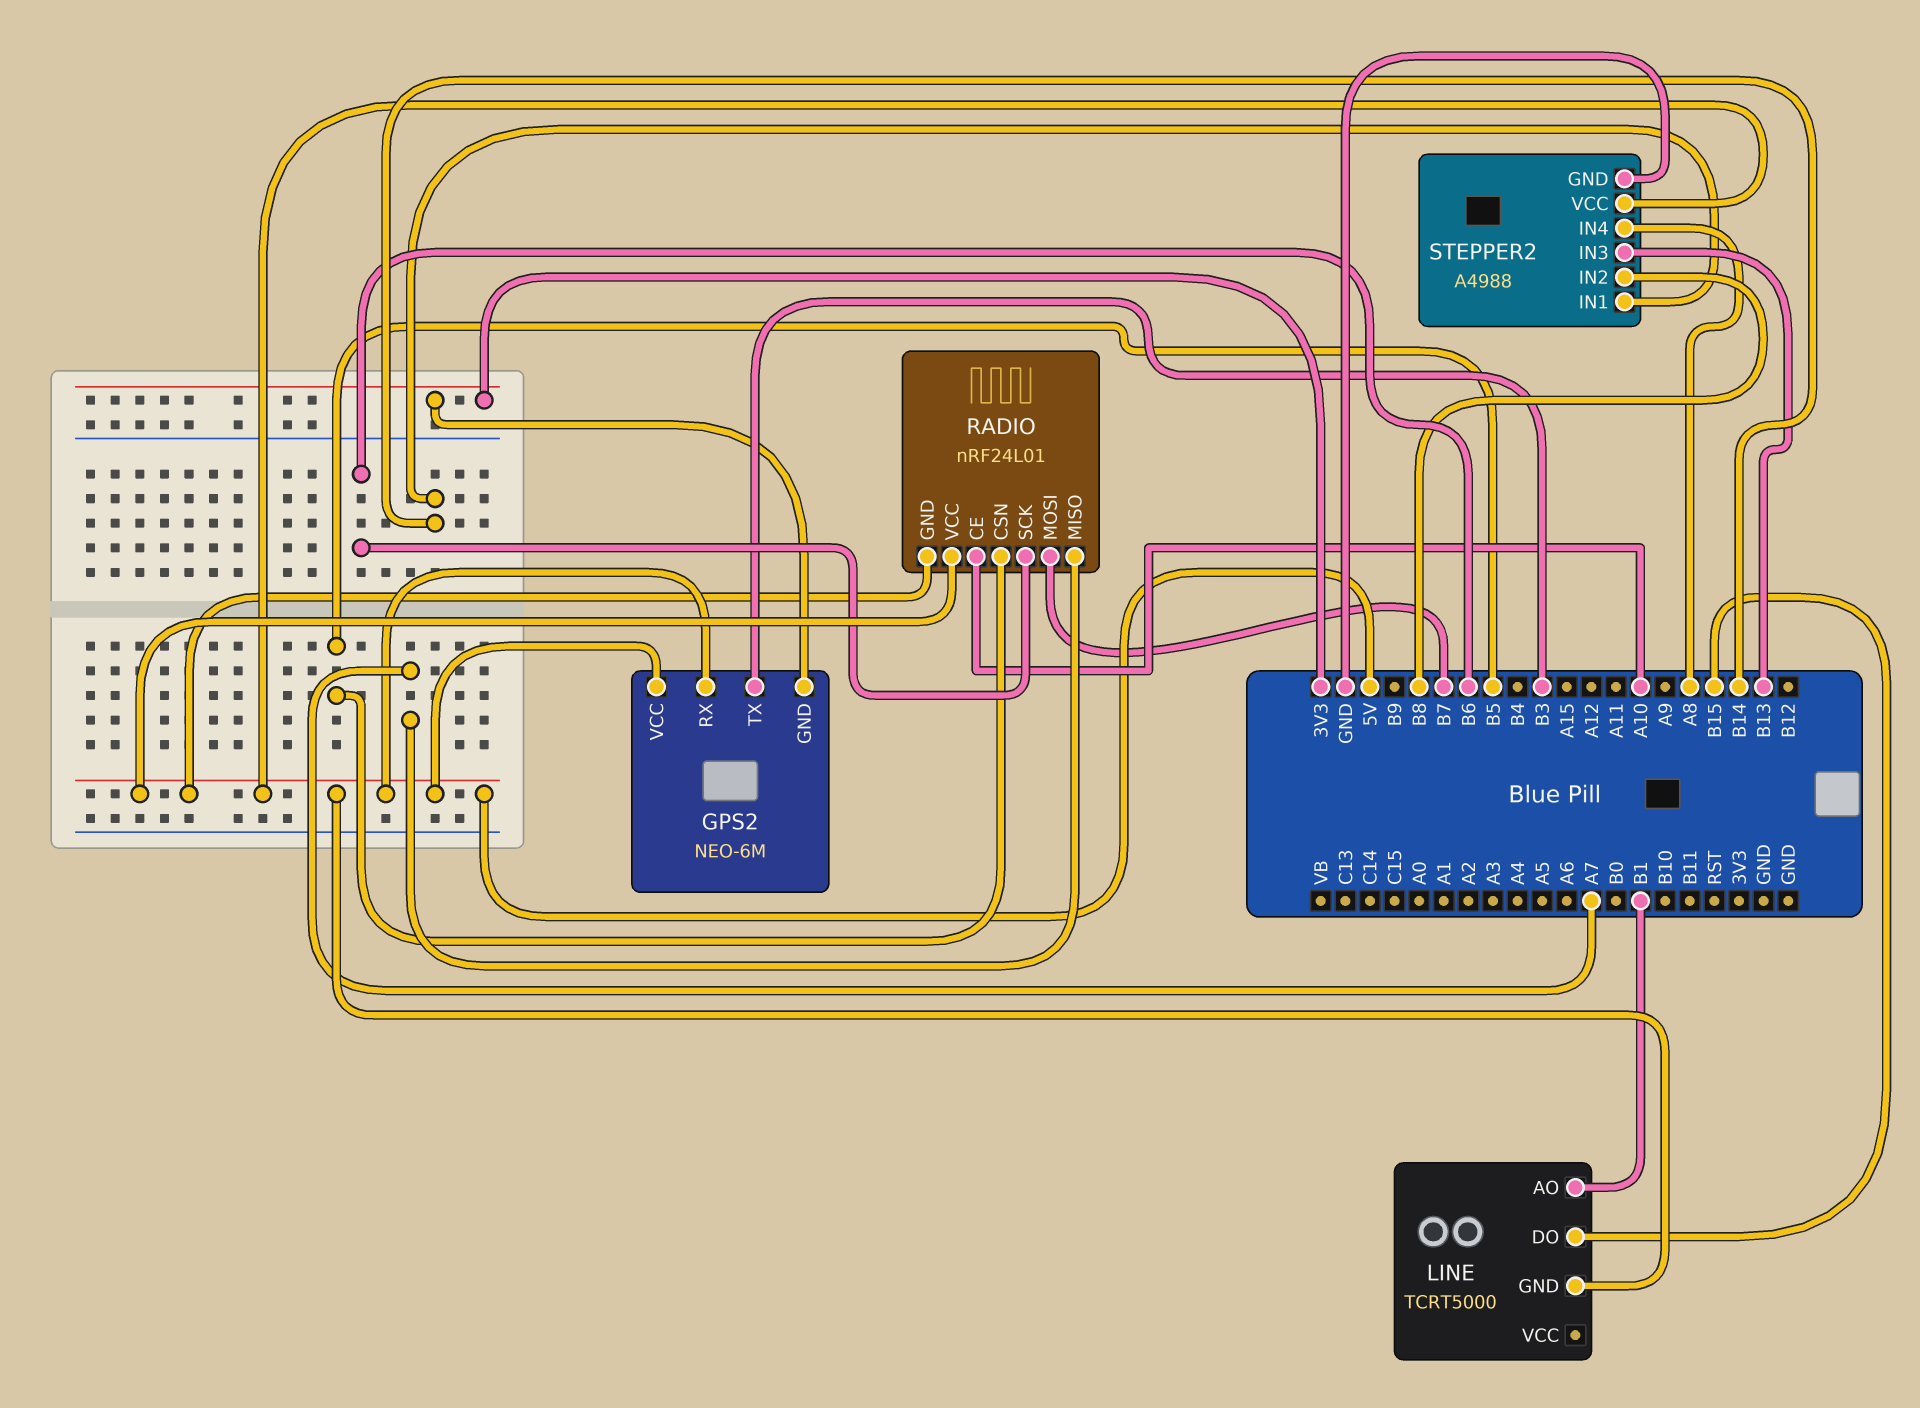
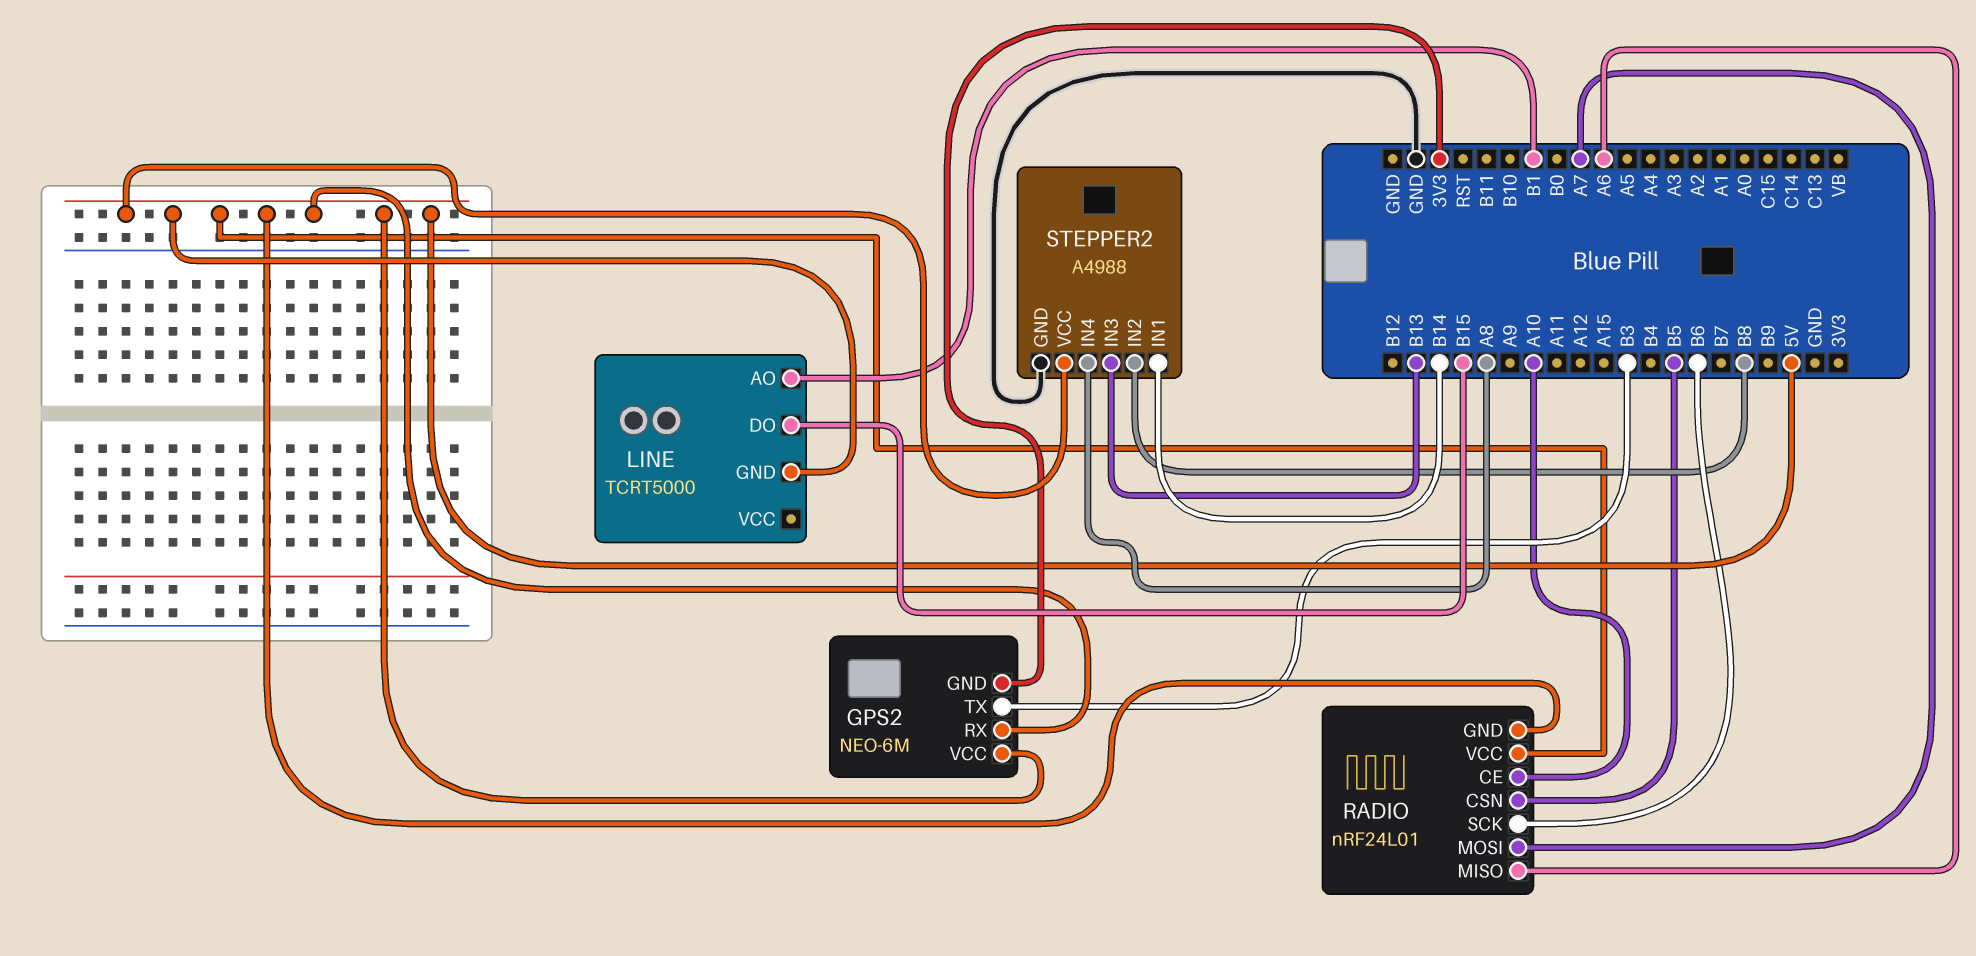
RADIO pin MISO: A7 -> A6
RADIO pin MOSI: B7 -> A7

